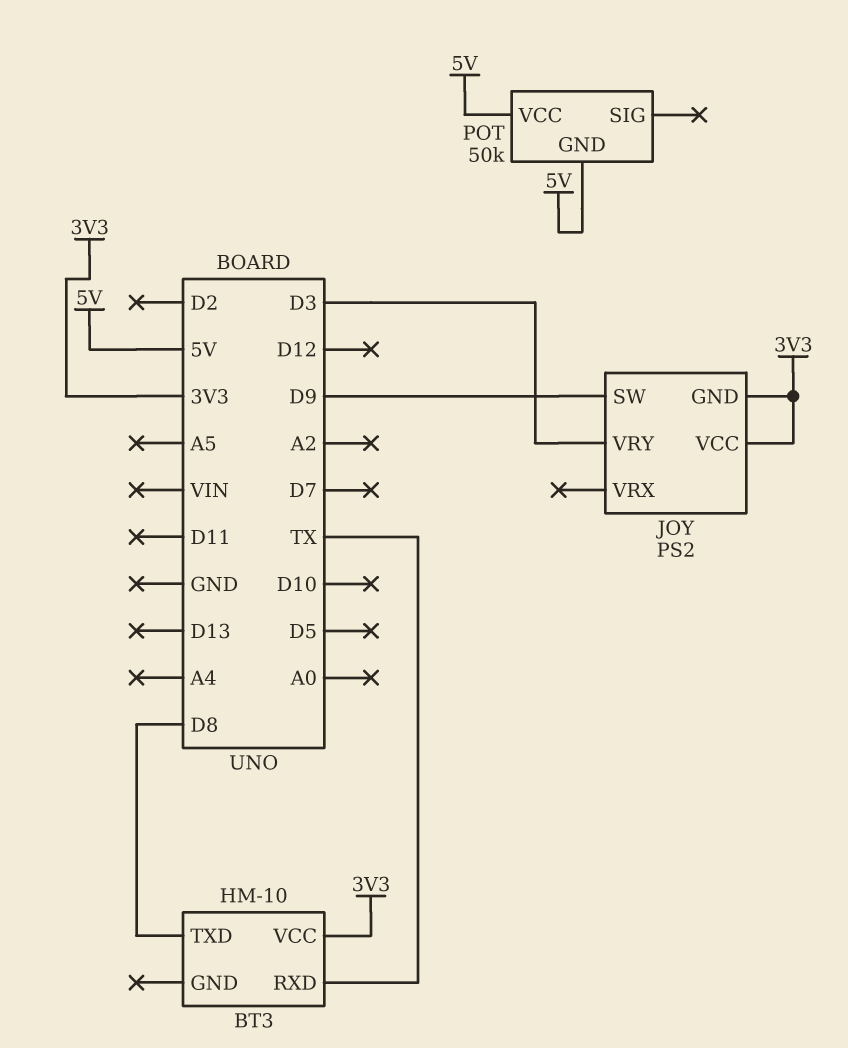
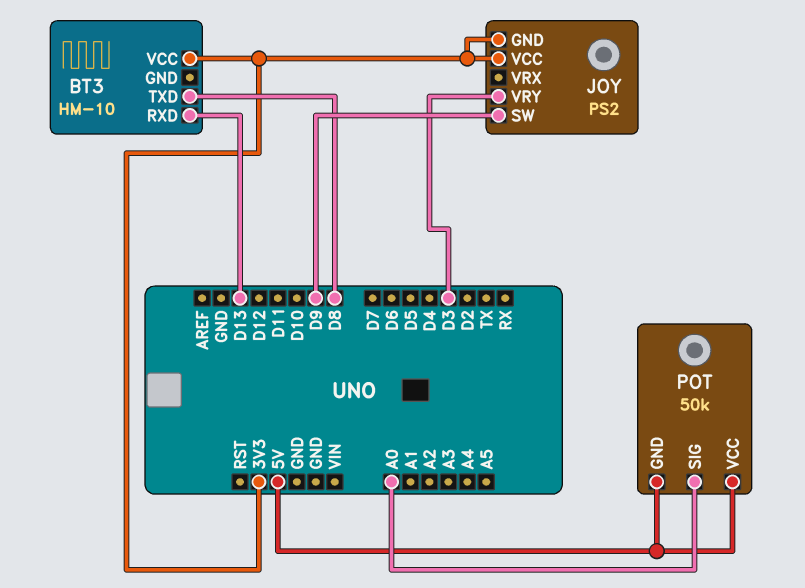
BT3 pin RXD: TX -> D13
POT pin SIG: none -> A0

